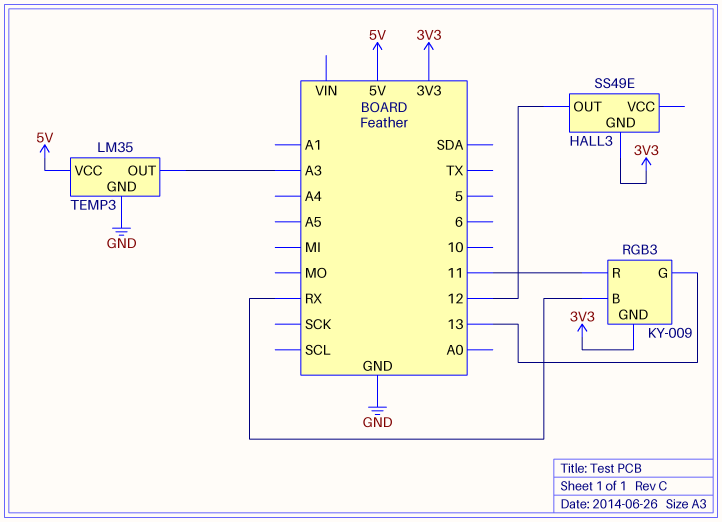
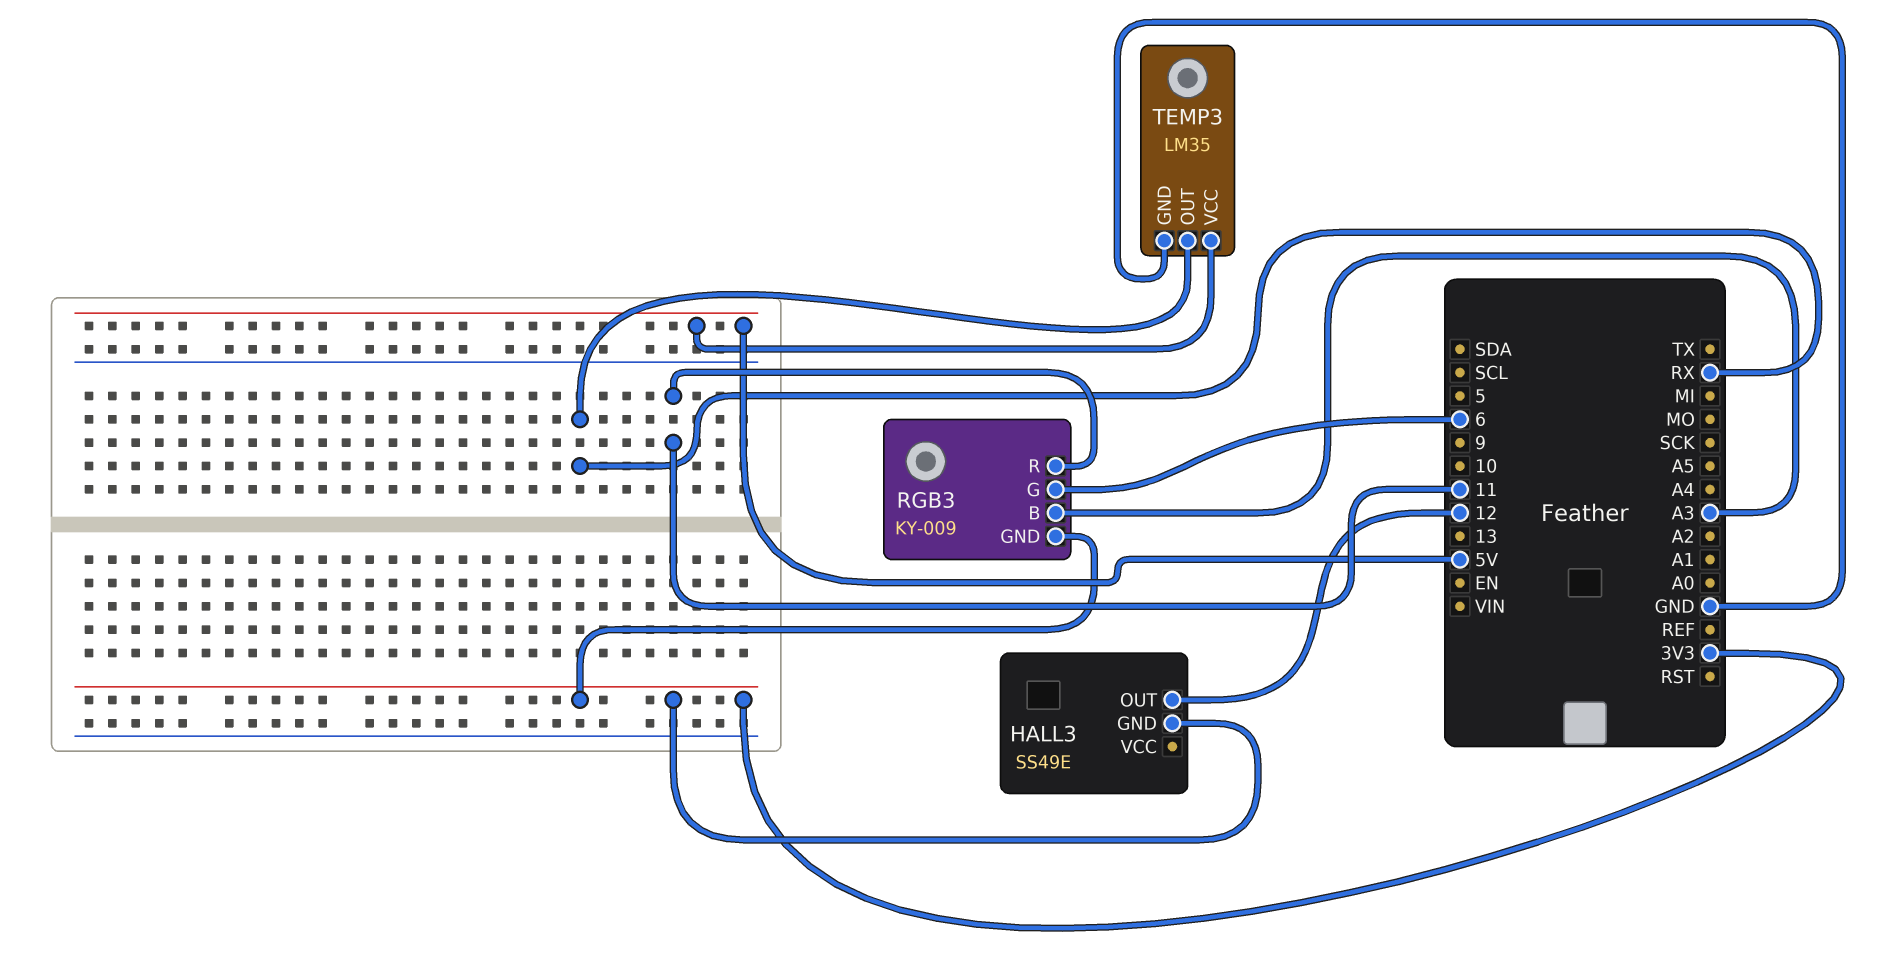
RGB3 pin B: RX -> A3
RGB3 pin G: 13 -> 6
TEMP3 pin OUT: A3 -> RX

